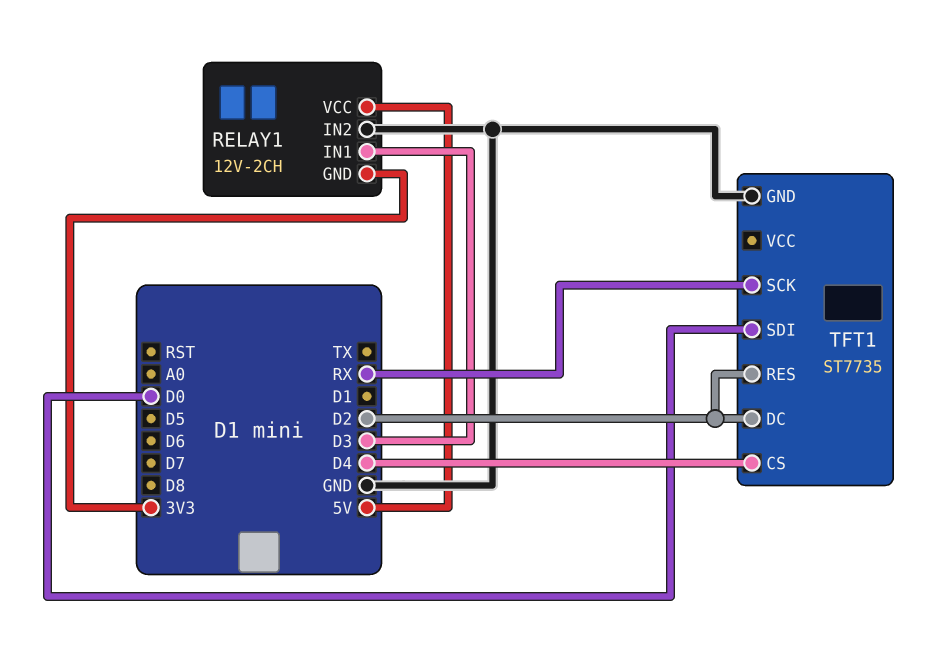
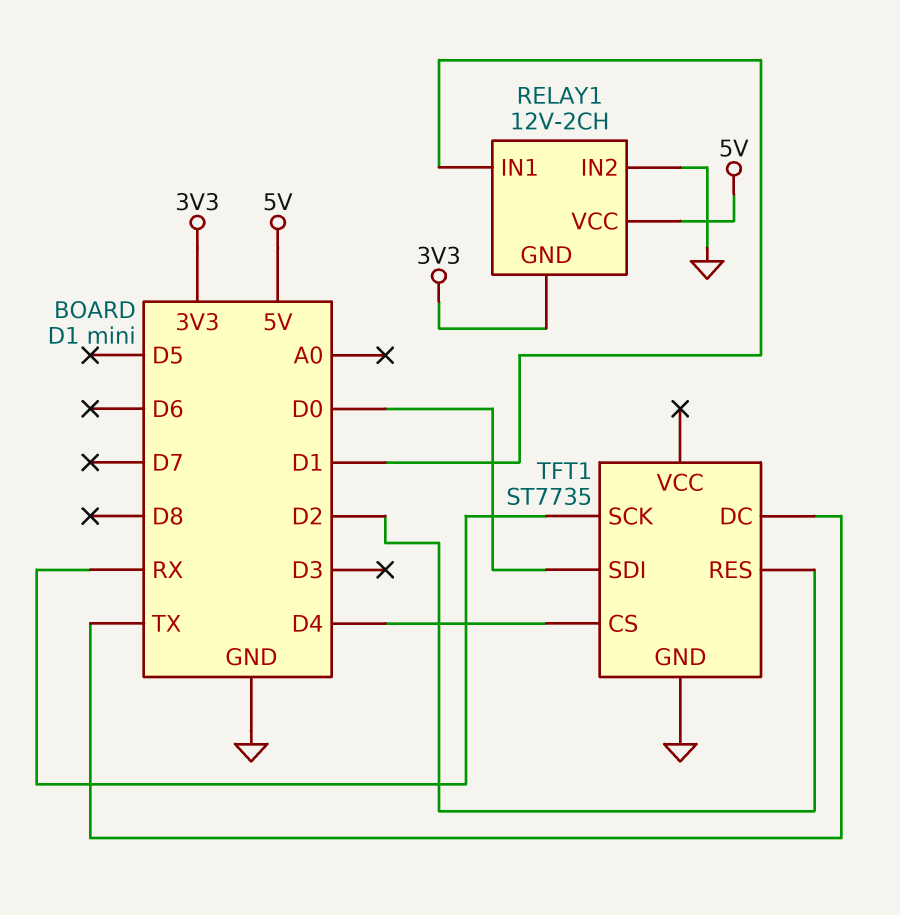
RELAY1 pin IN1: D3 -> D1
TFT1 pin DC: D2 -> TX

